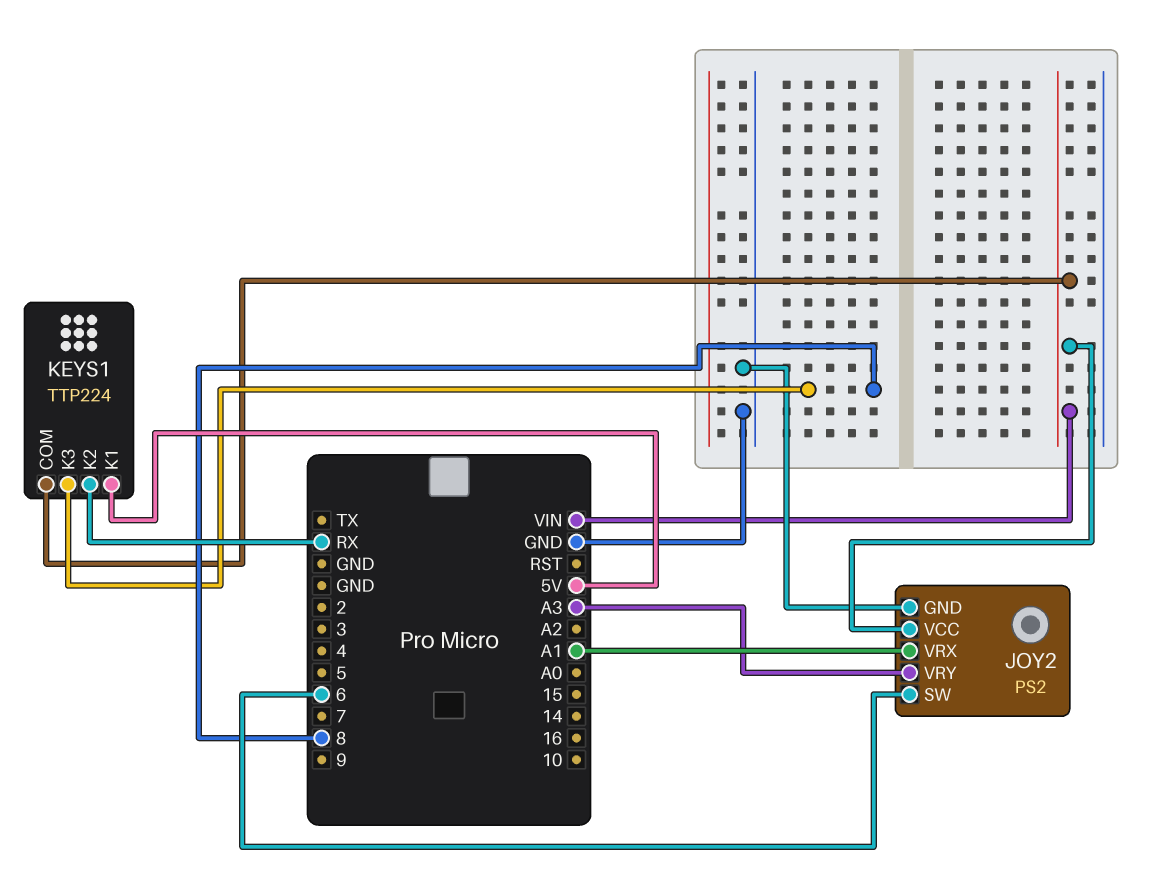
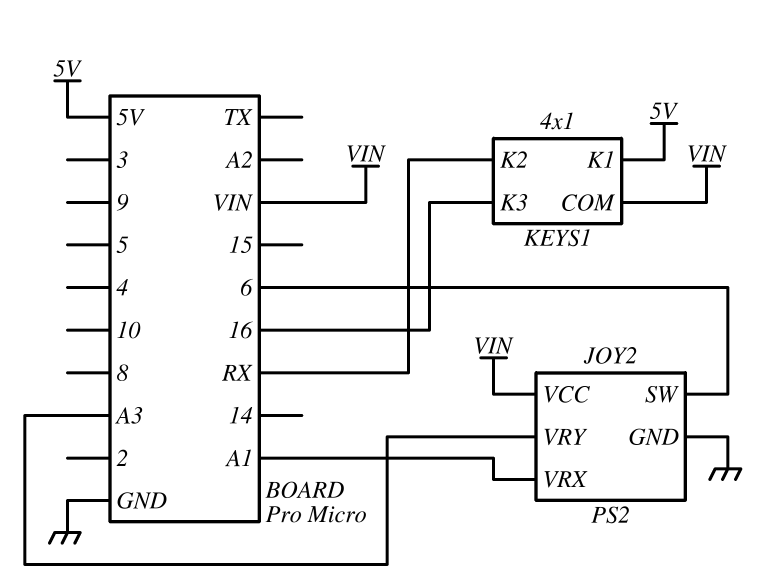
KEYS1: TTP224 -> 4x1
KEYS1 pin K3: 8 -> 16

